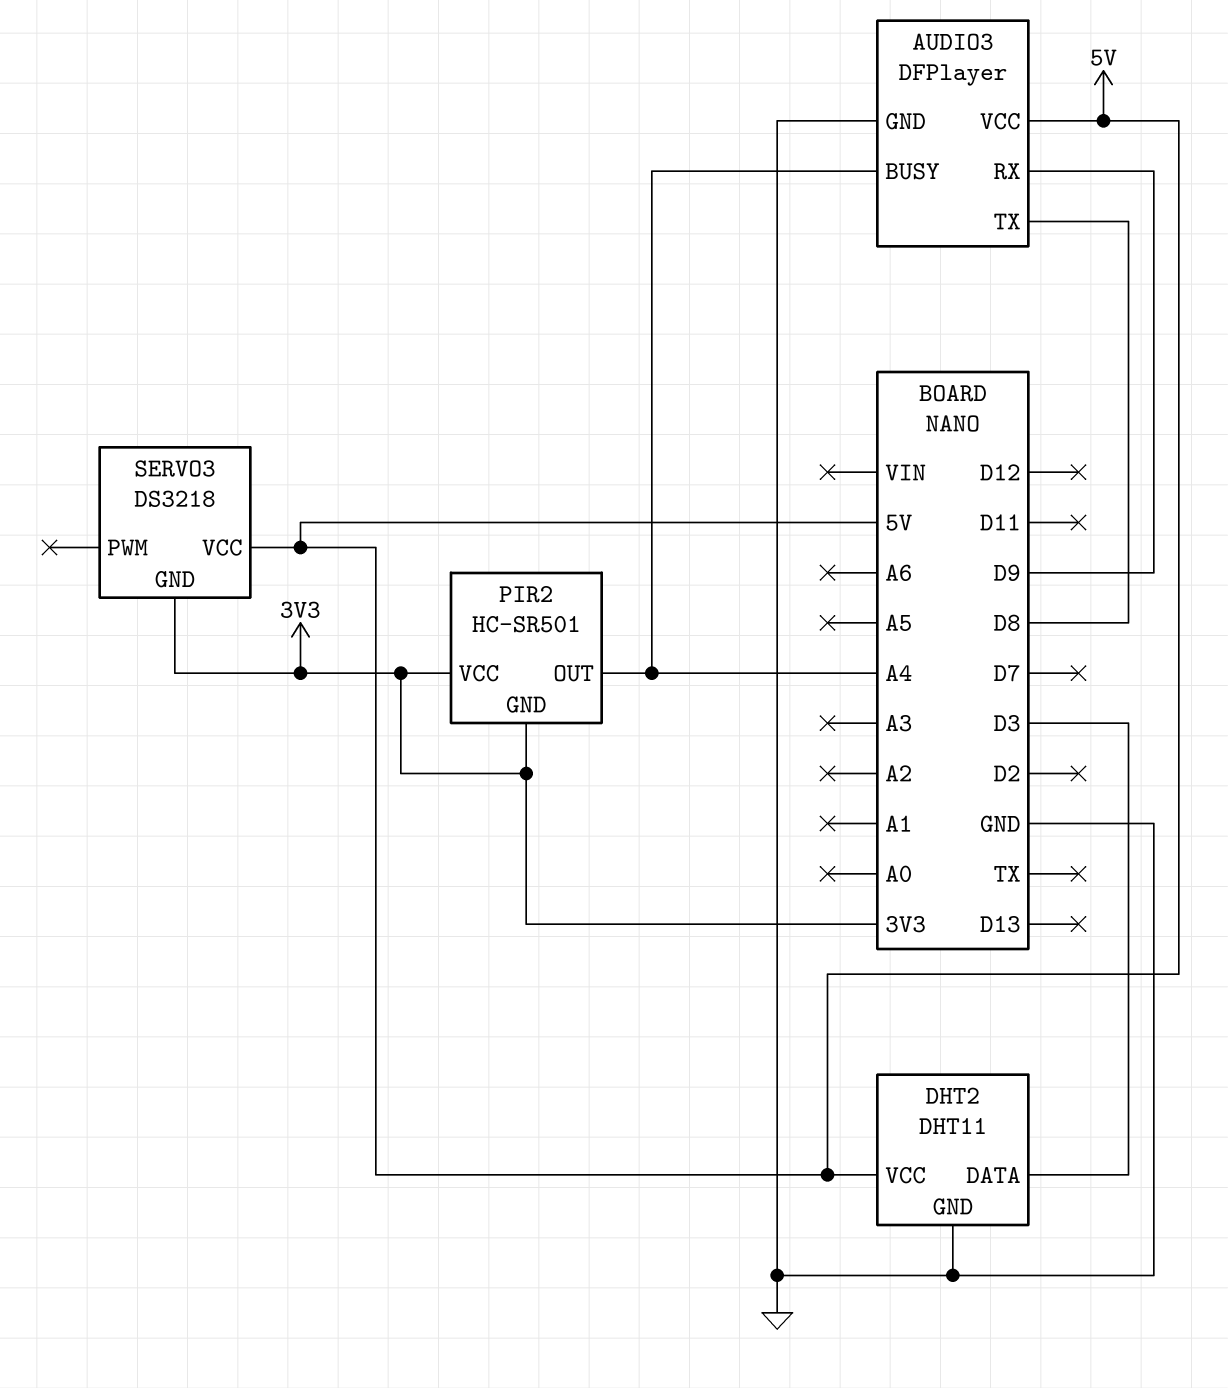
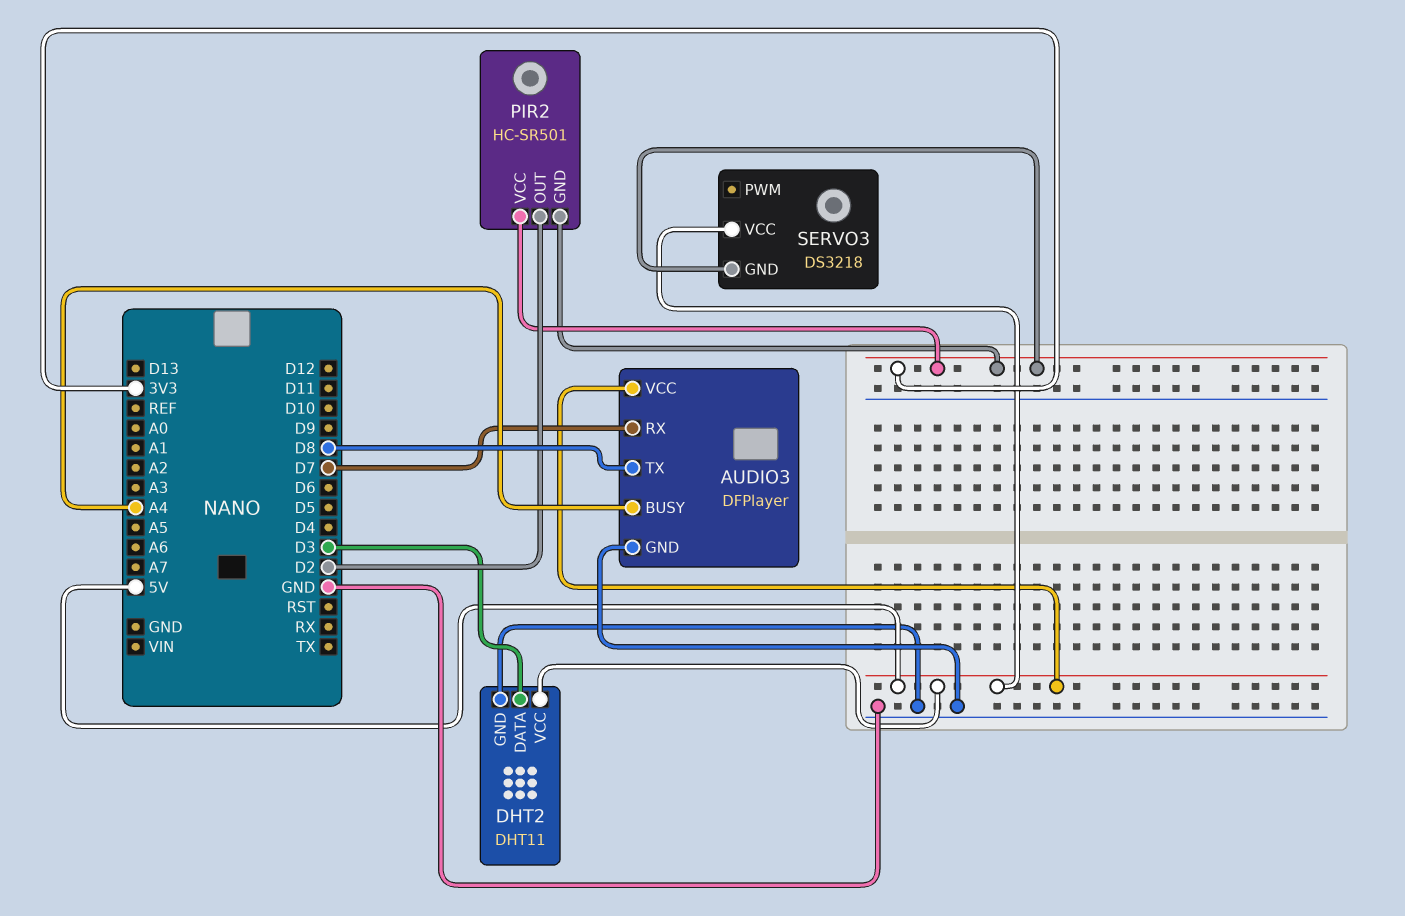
AUDIO3 pin RX: D9 -> D7
PIR2 pin OUT: A4 -> D2

